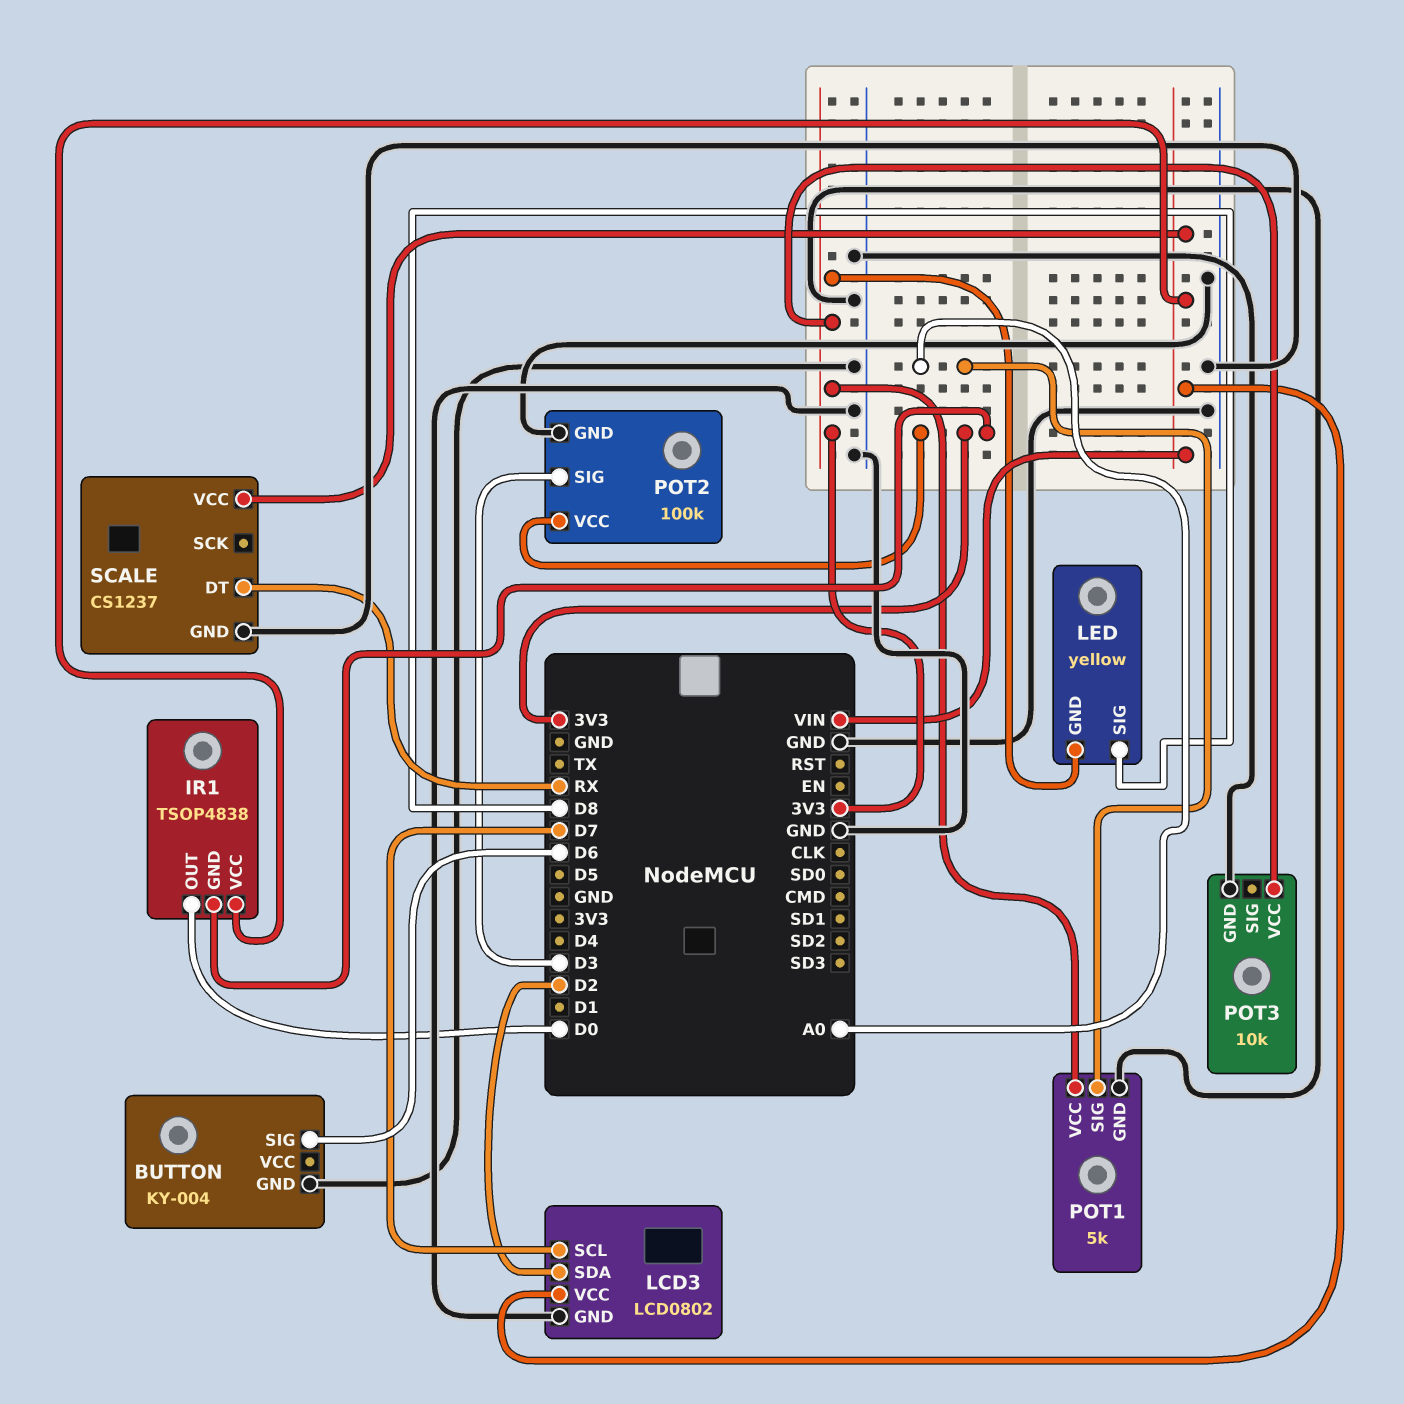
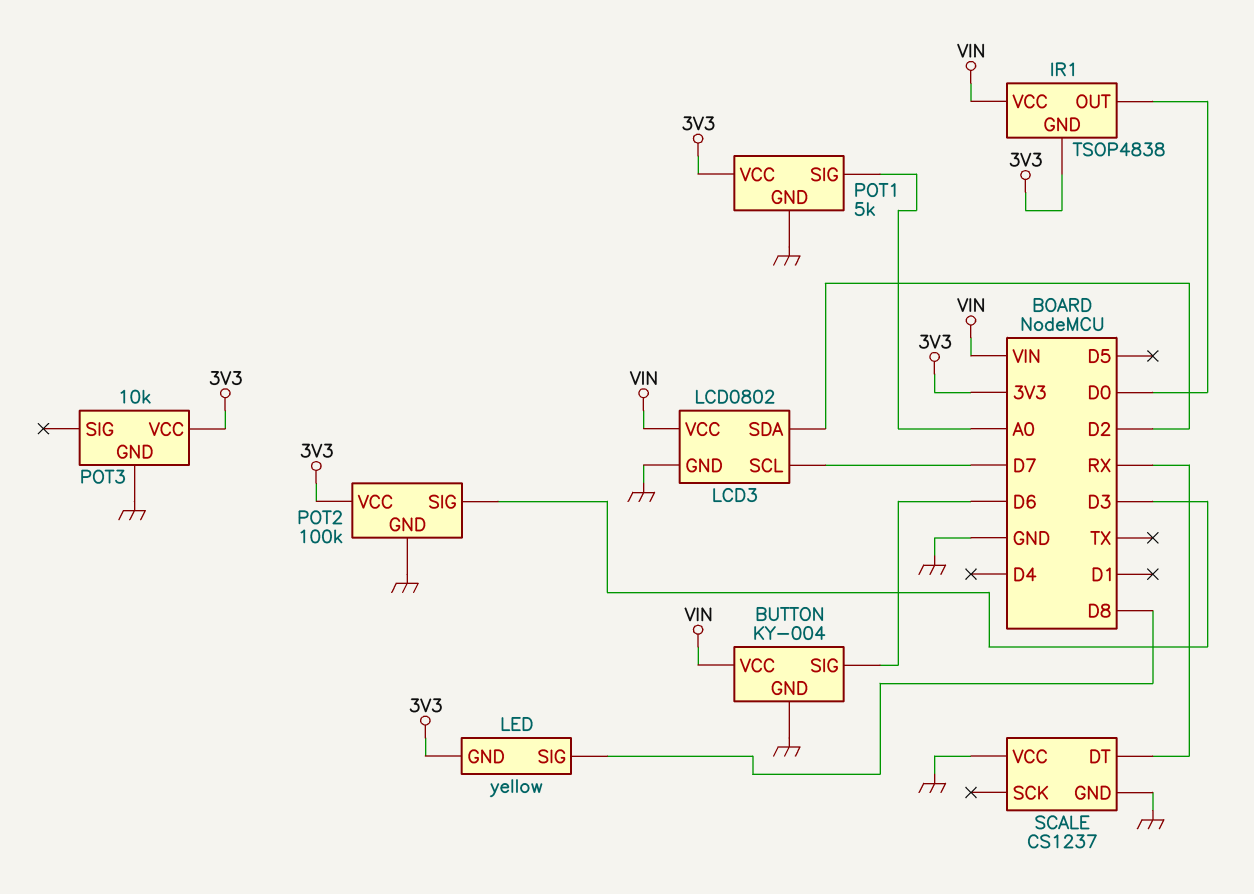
BUTTON pin VCC: none -> VIN
SCALE pin VCC: VIN -> GND

